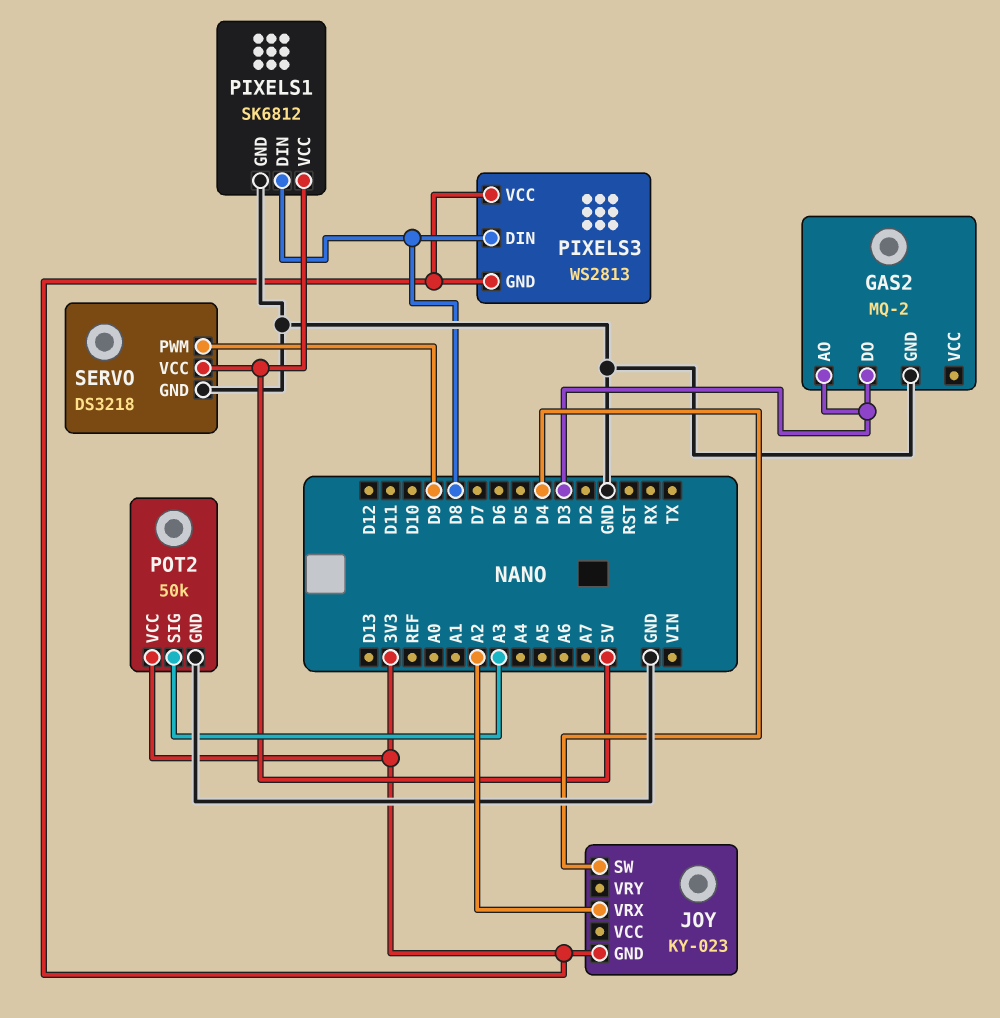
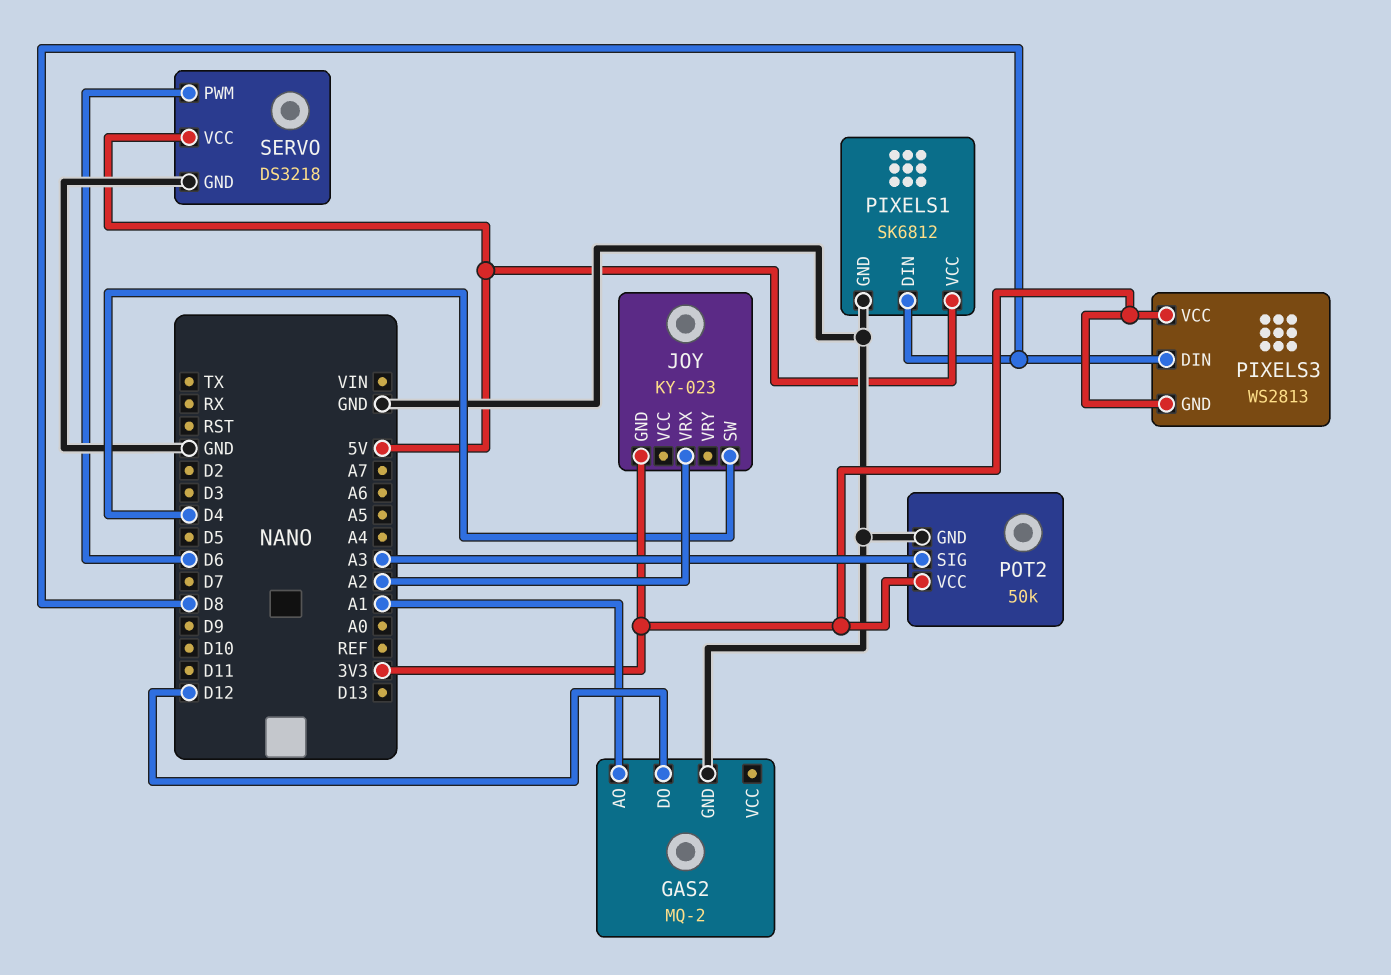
GAS2 pin AO: D3 -> A1
GAS2 pin DO: D3 -> D12
SERVO pin PWM: D9 -> D6

